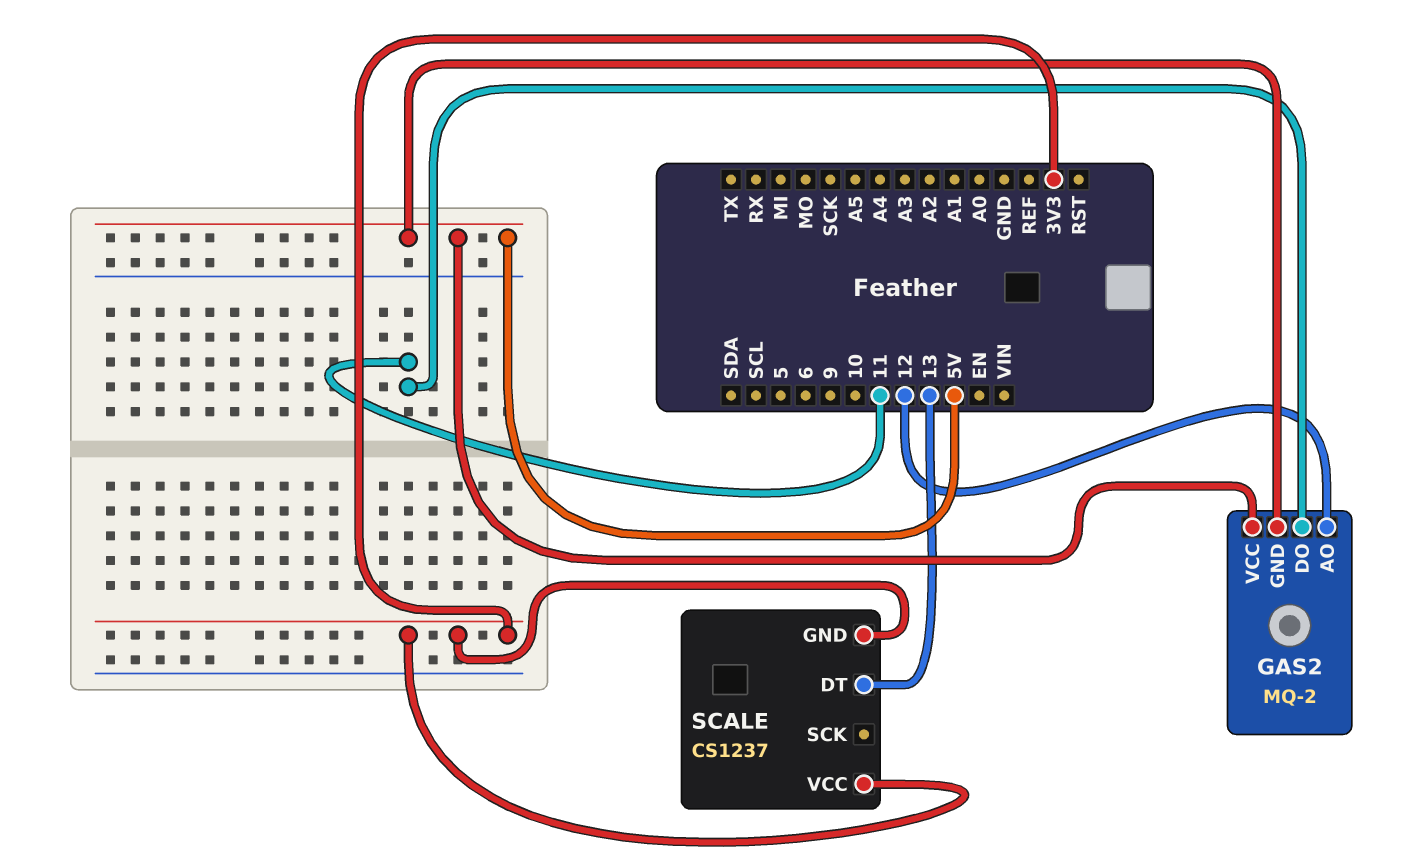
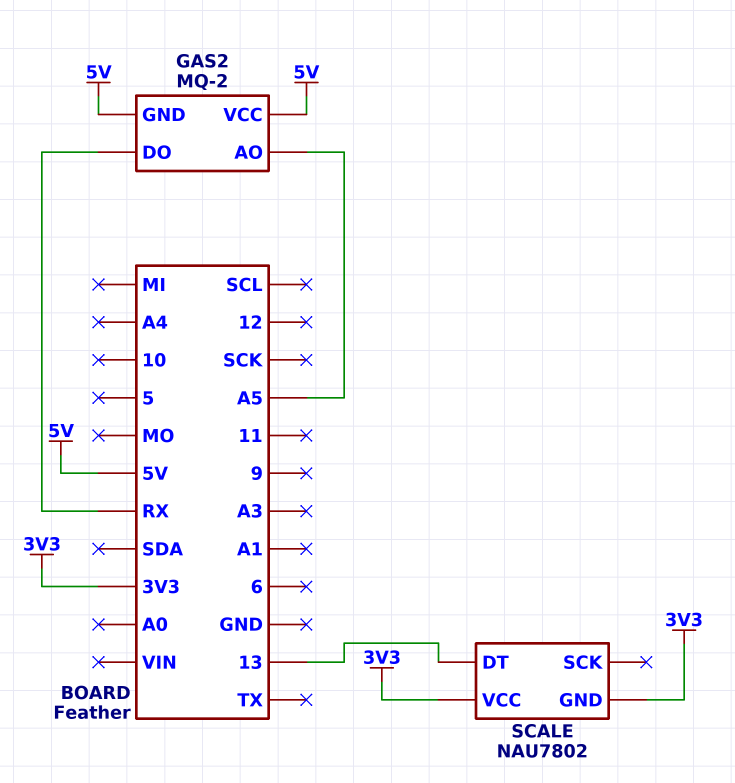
GAS2 pin AO: 12 -> A5
GAS2 pin DO: 11 -> RX
SCALE: CS1237 -> NAU7802

